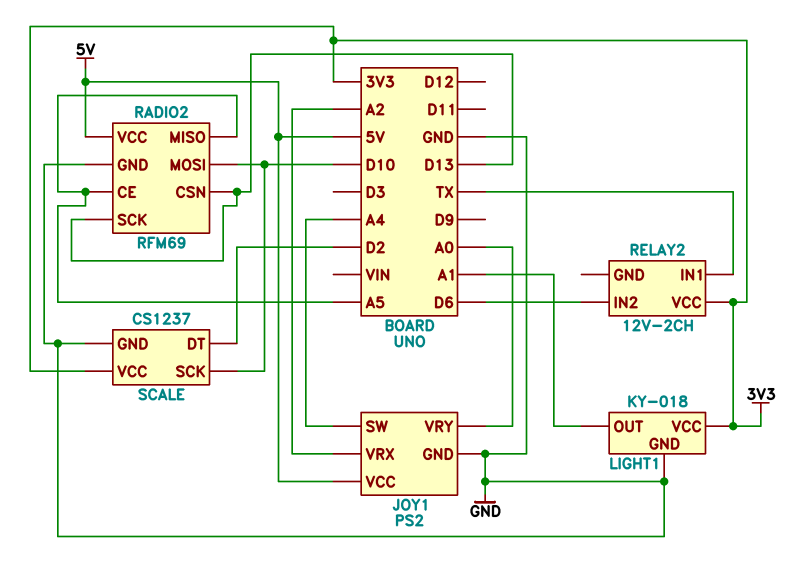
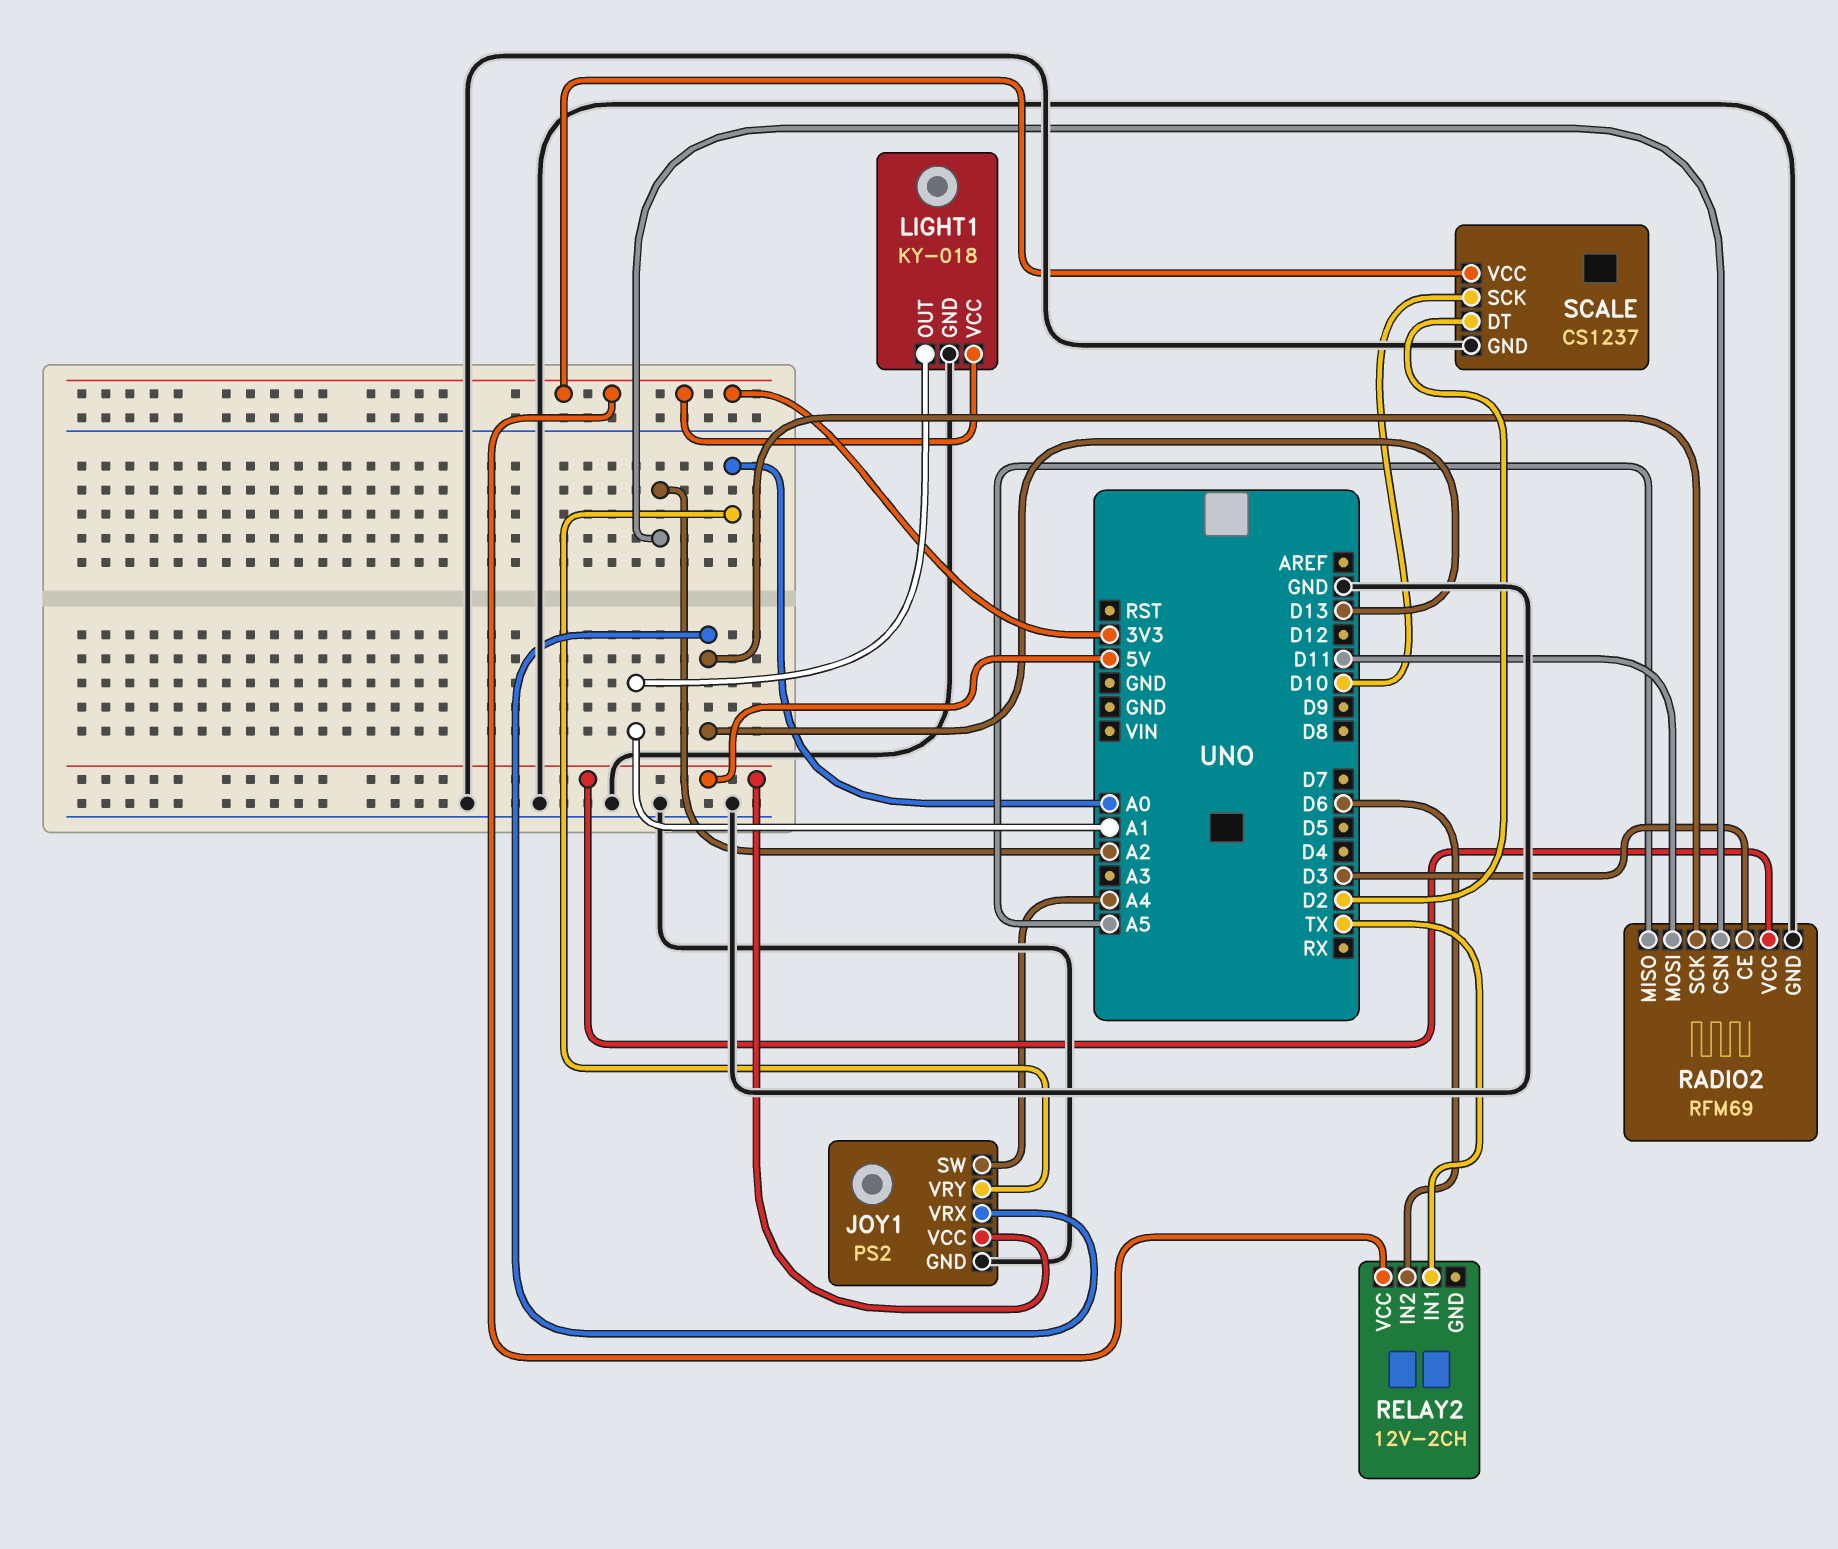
JOY1 pin VRX: A2 -> D13
RADIO2 pin CE: A5 -> D3
RADIO2 pin CSN: D13 -> A2
RADIO2 pin MOSI: D10 -> D11

